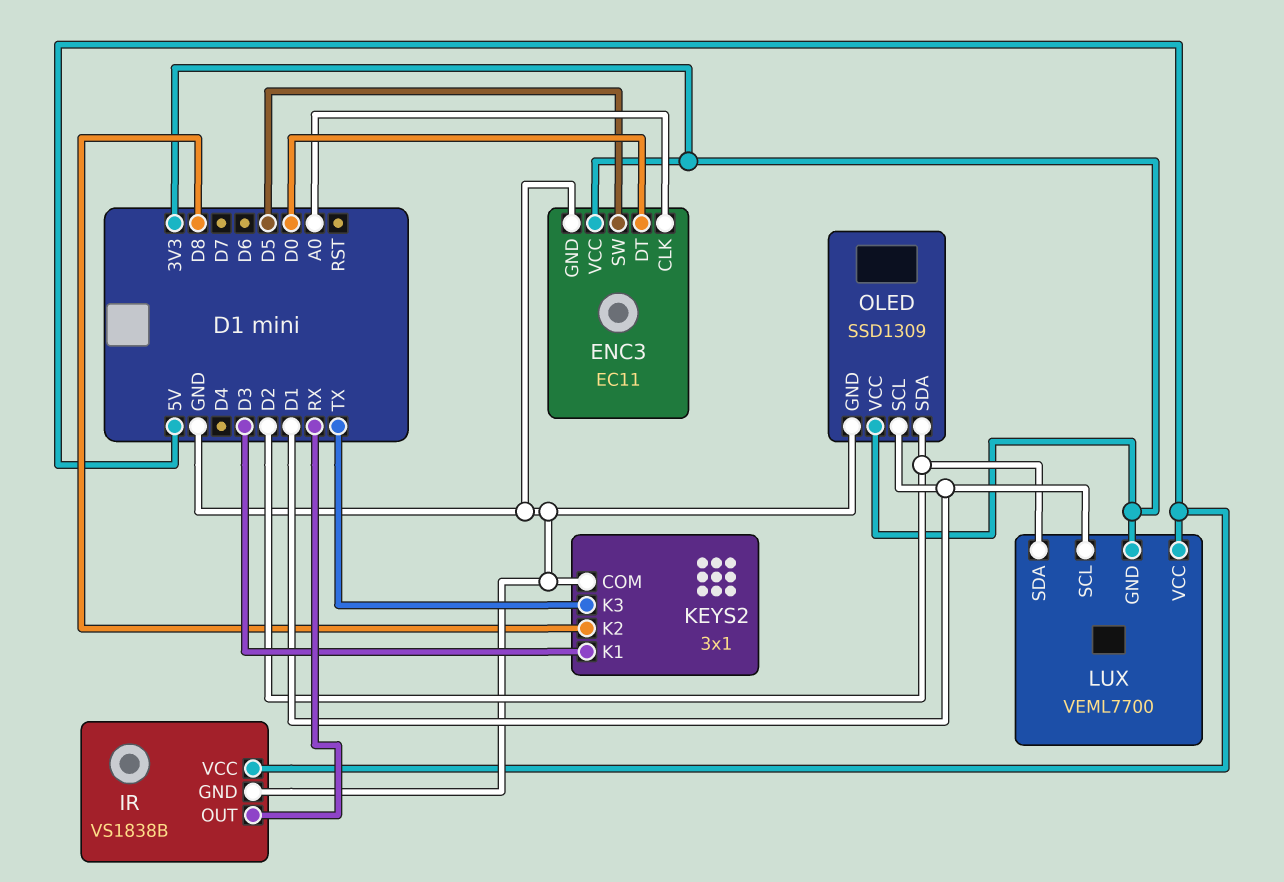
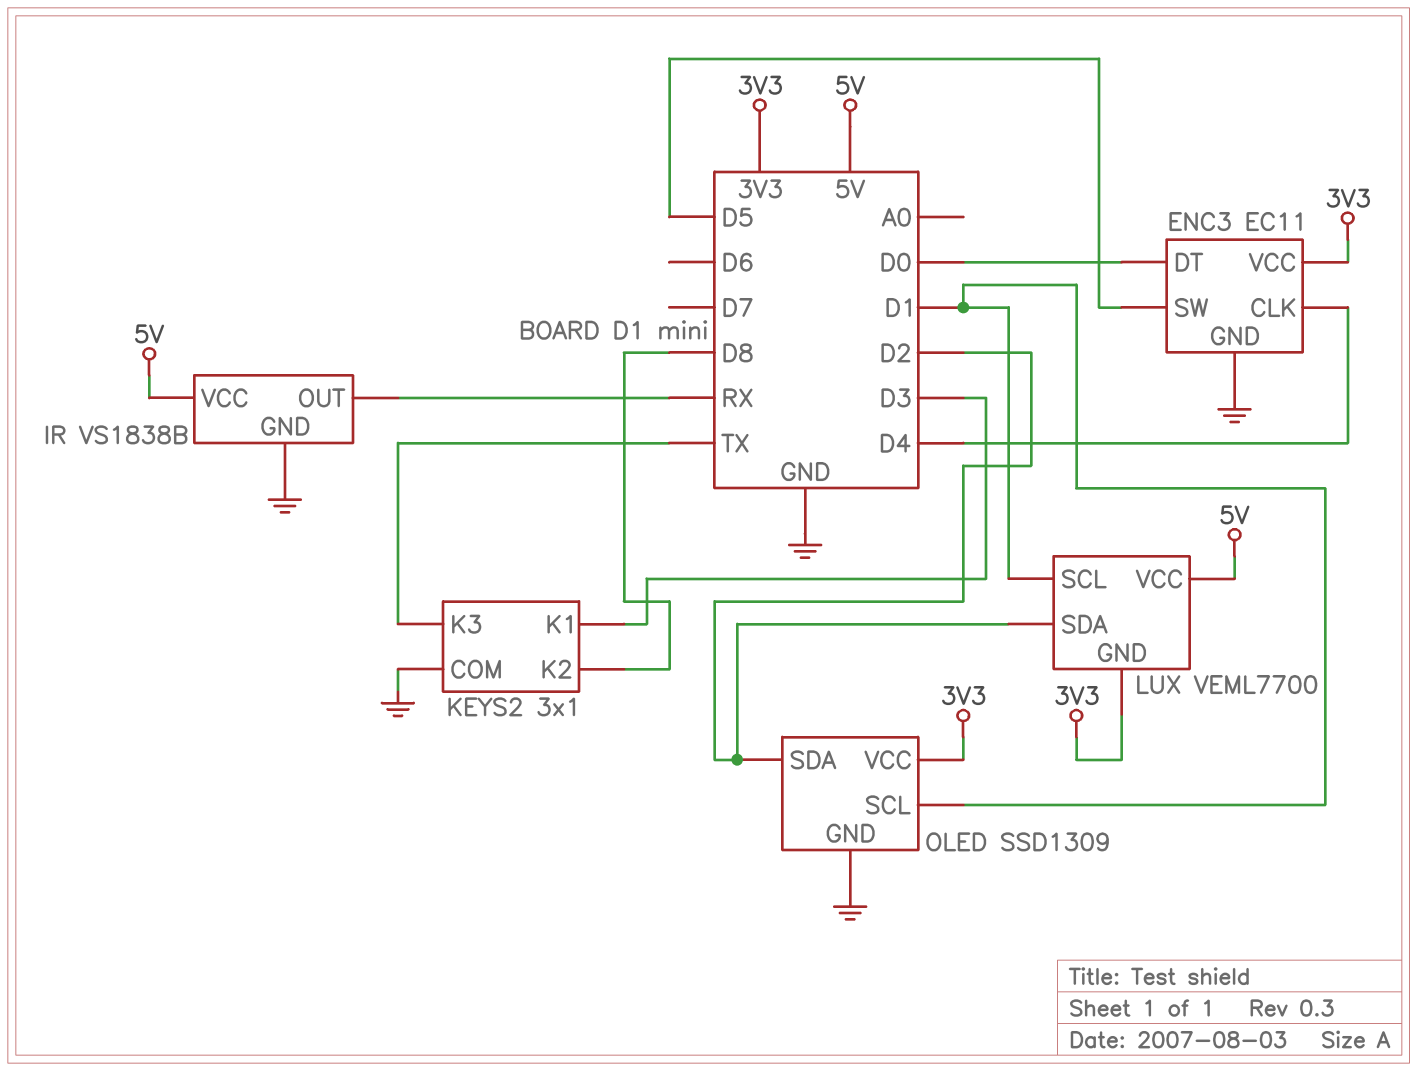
ENC3 pin CLK: A0 -> D4

